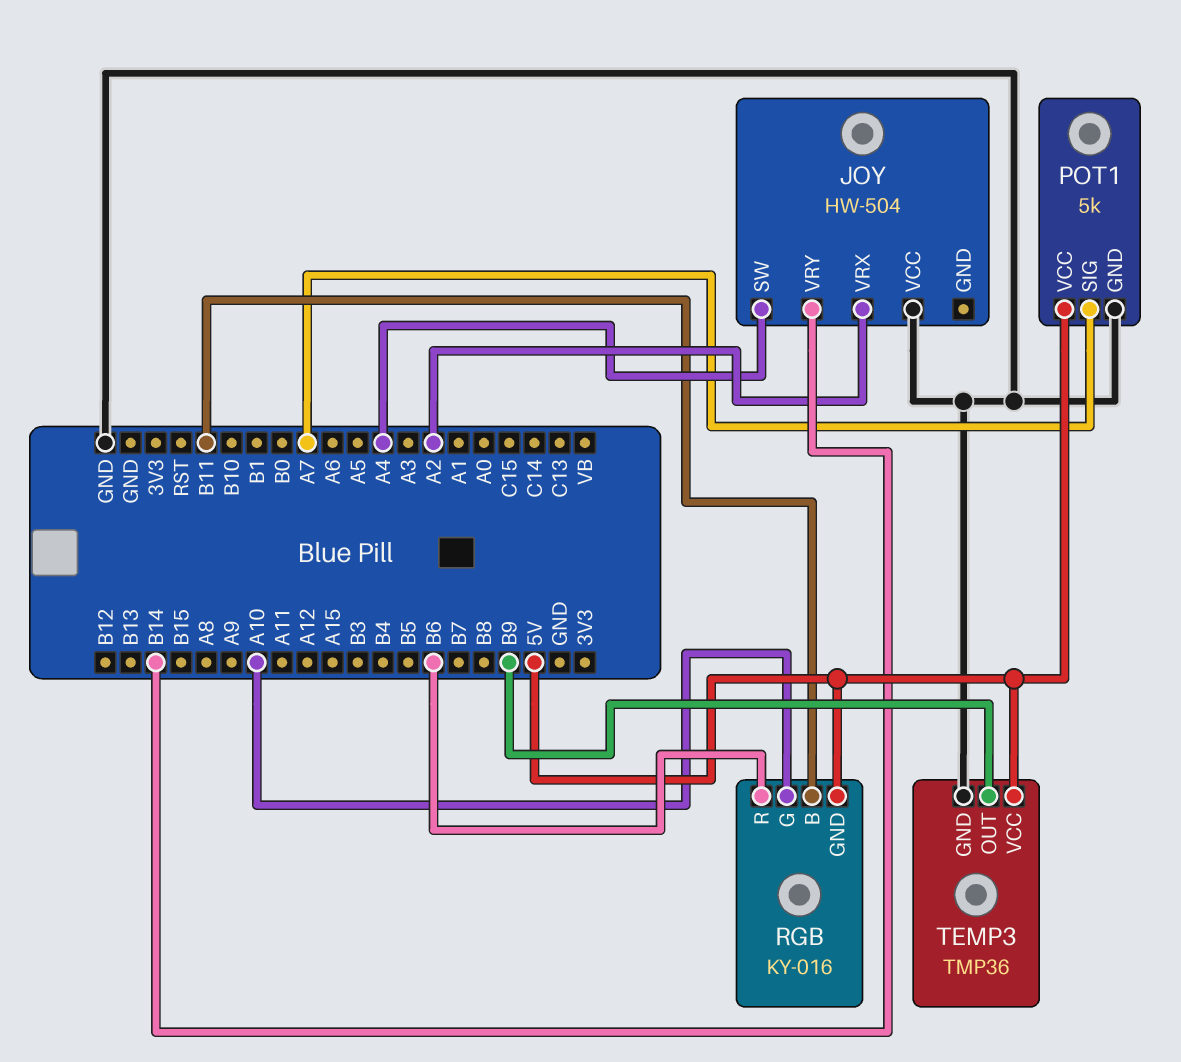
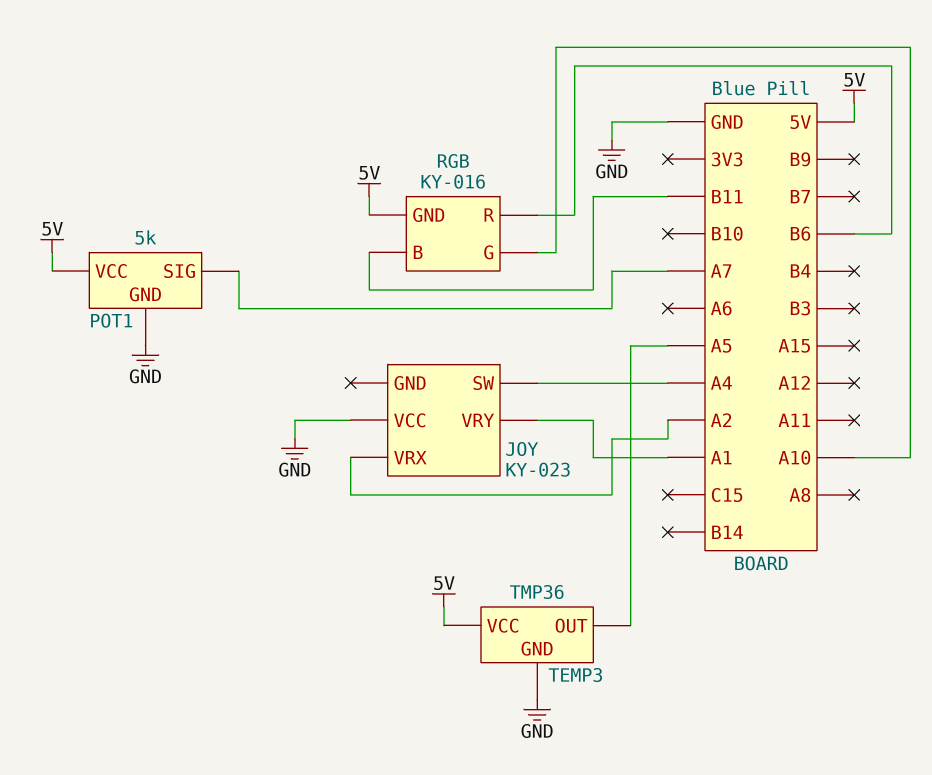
JOY: HW-504 -> KY-023
JOY pin VRY: B14 -> A1
TEMP3 pin OUT: B9 -> A5

